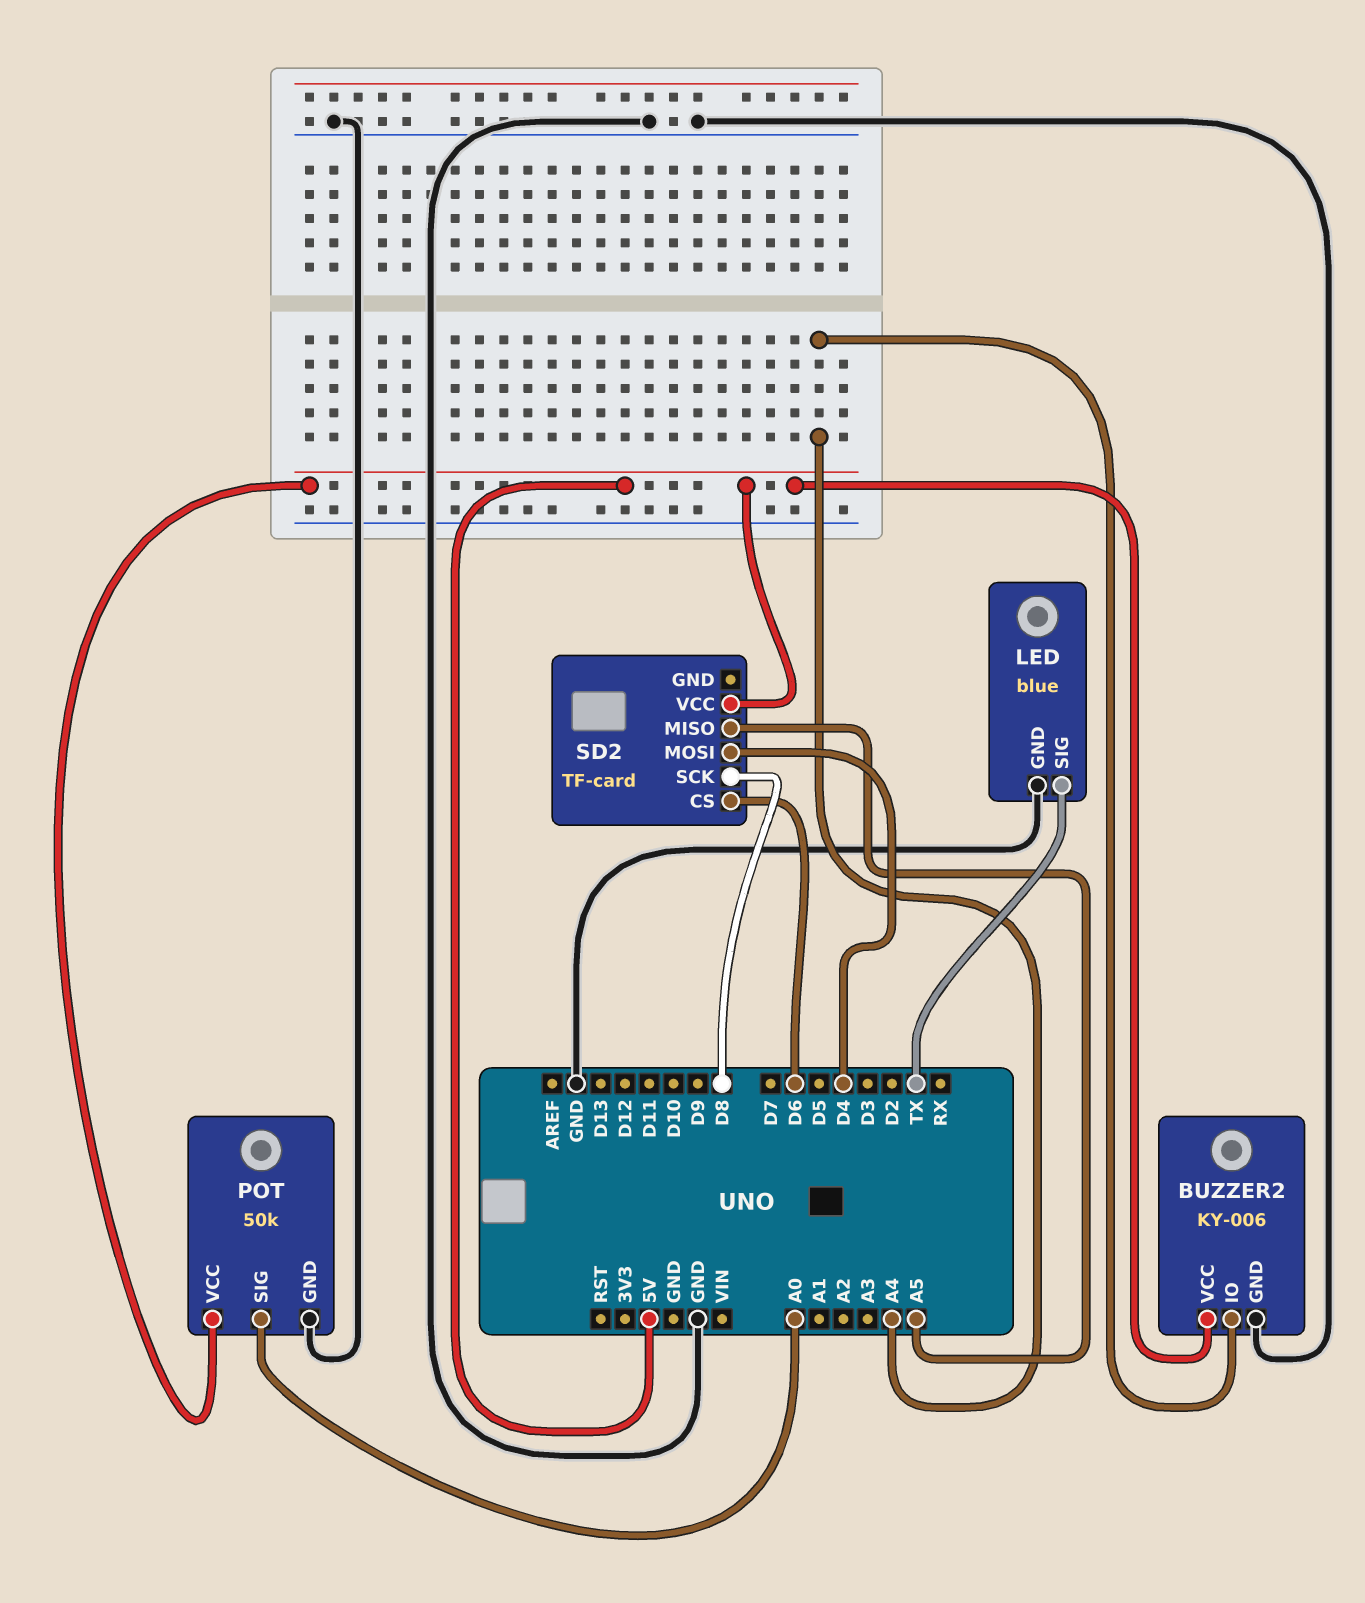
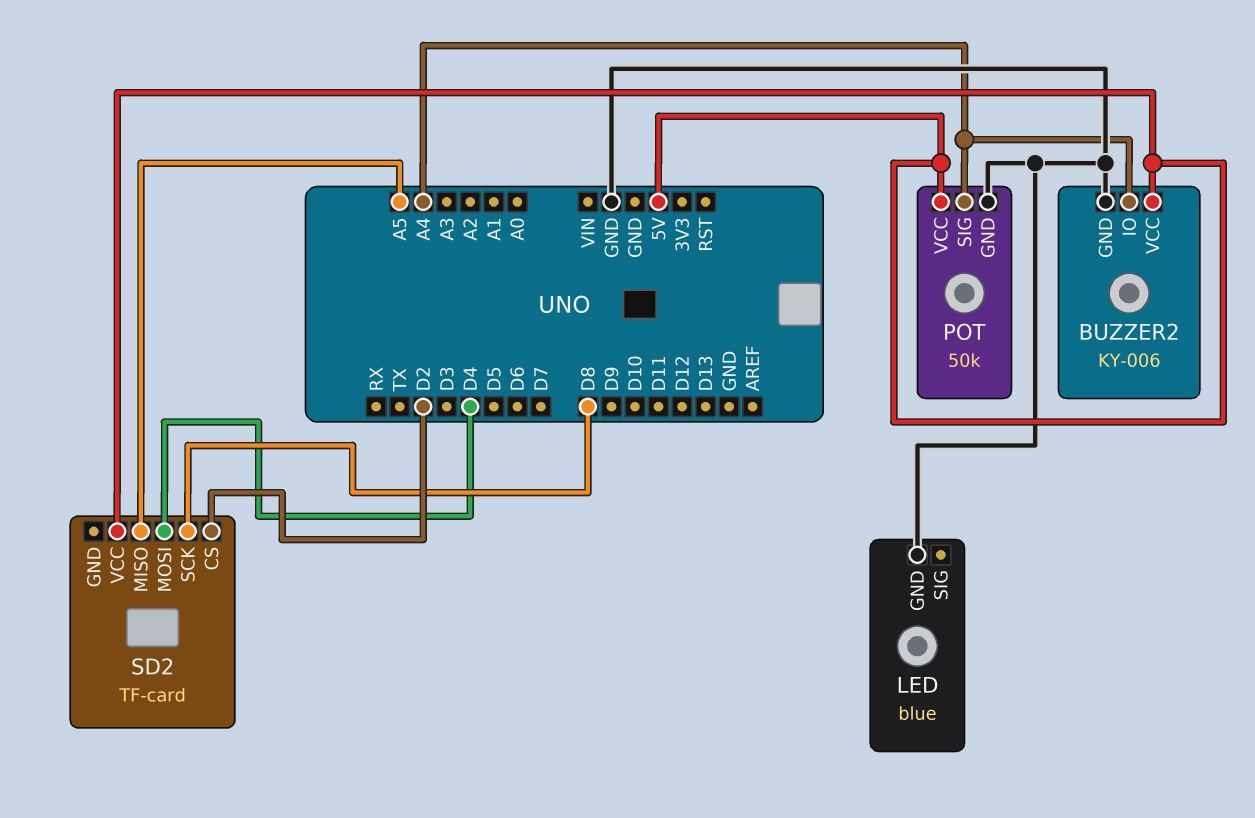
LED pin SIG: TX -> none
POT pin SIG: A0 -> A4
SD2 pin CS: D6 -> D2

